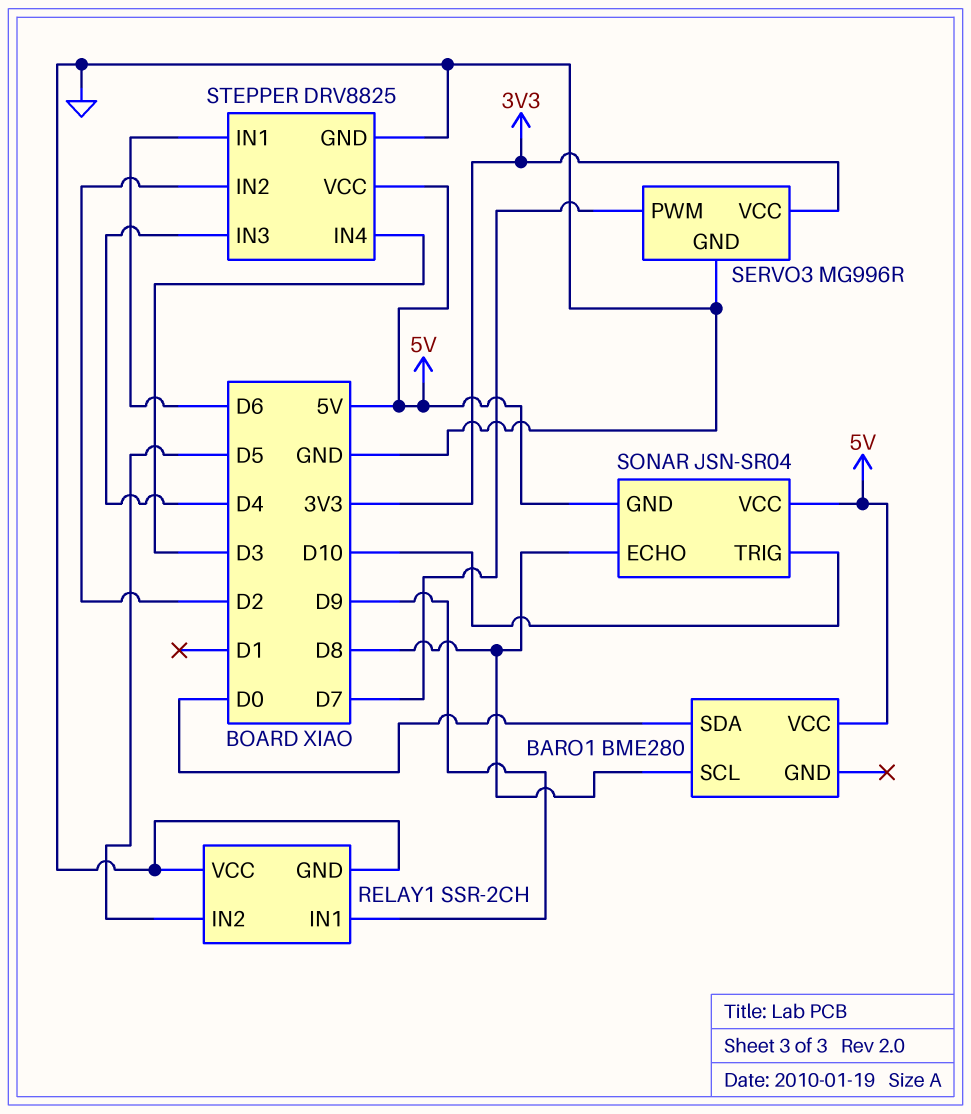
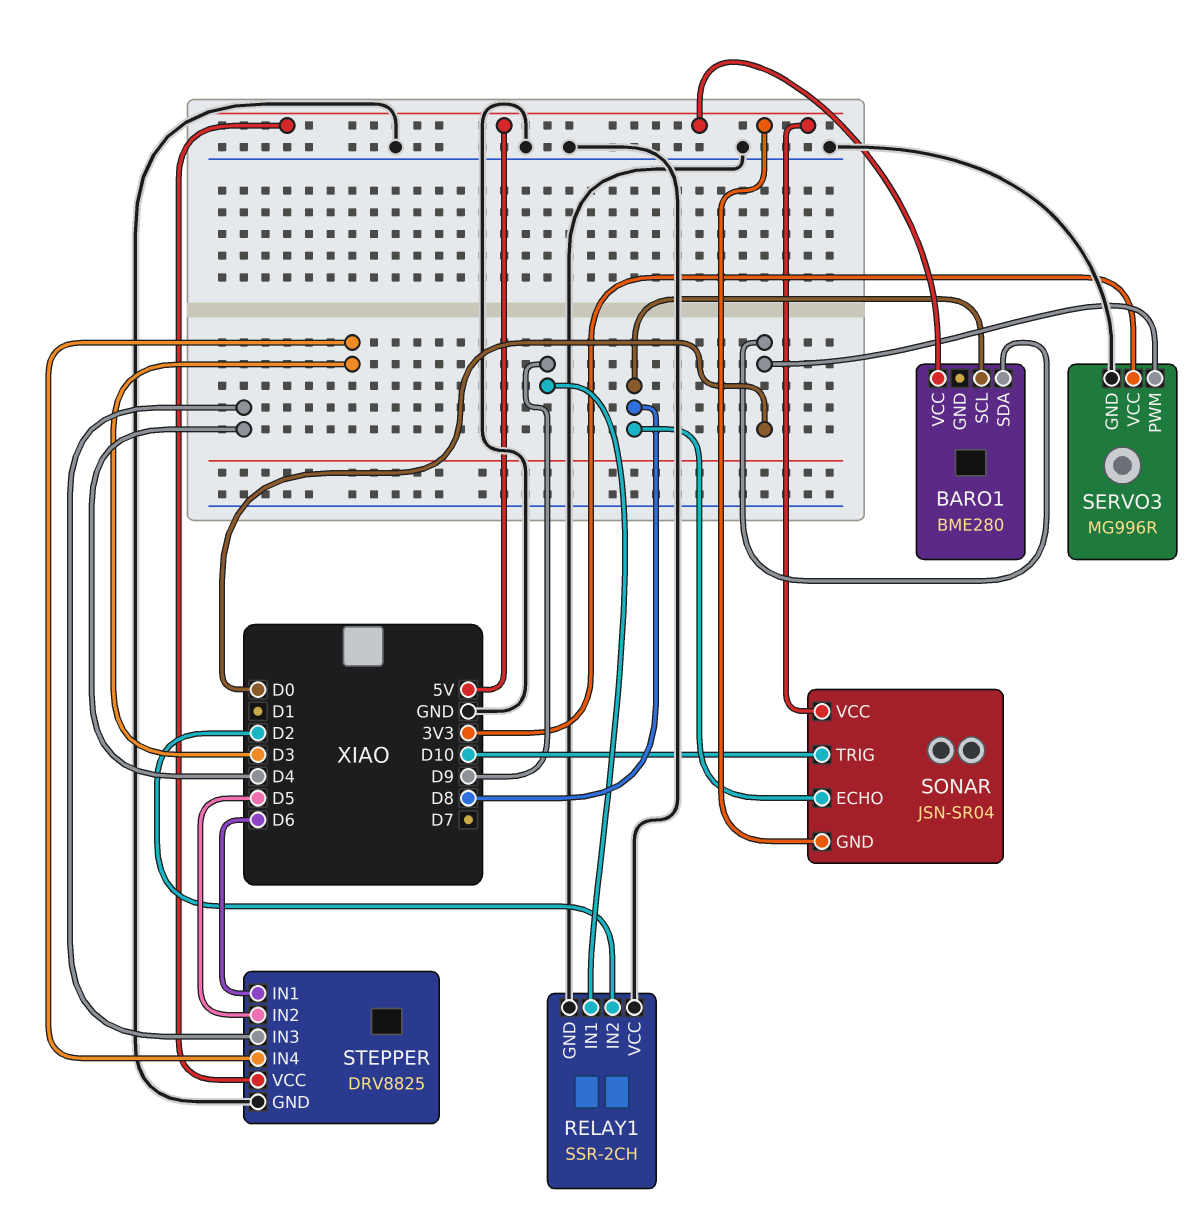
RELAY1 pin IN2: D5 -> D2
SERVO3 pin PWM: D7 -> D0
STEPPER pin IN2: D2 -> D5

